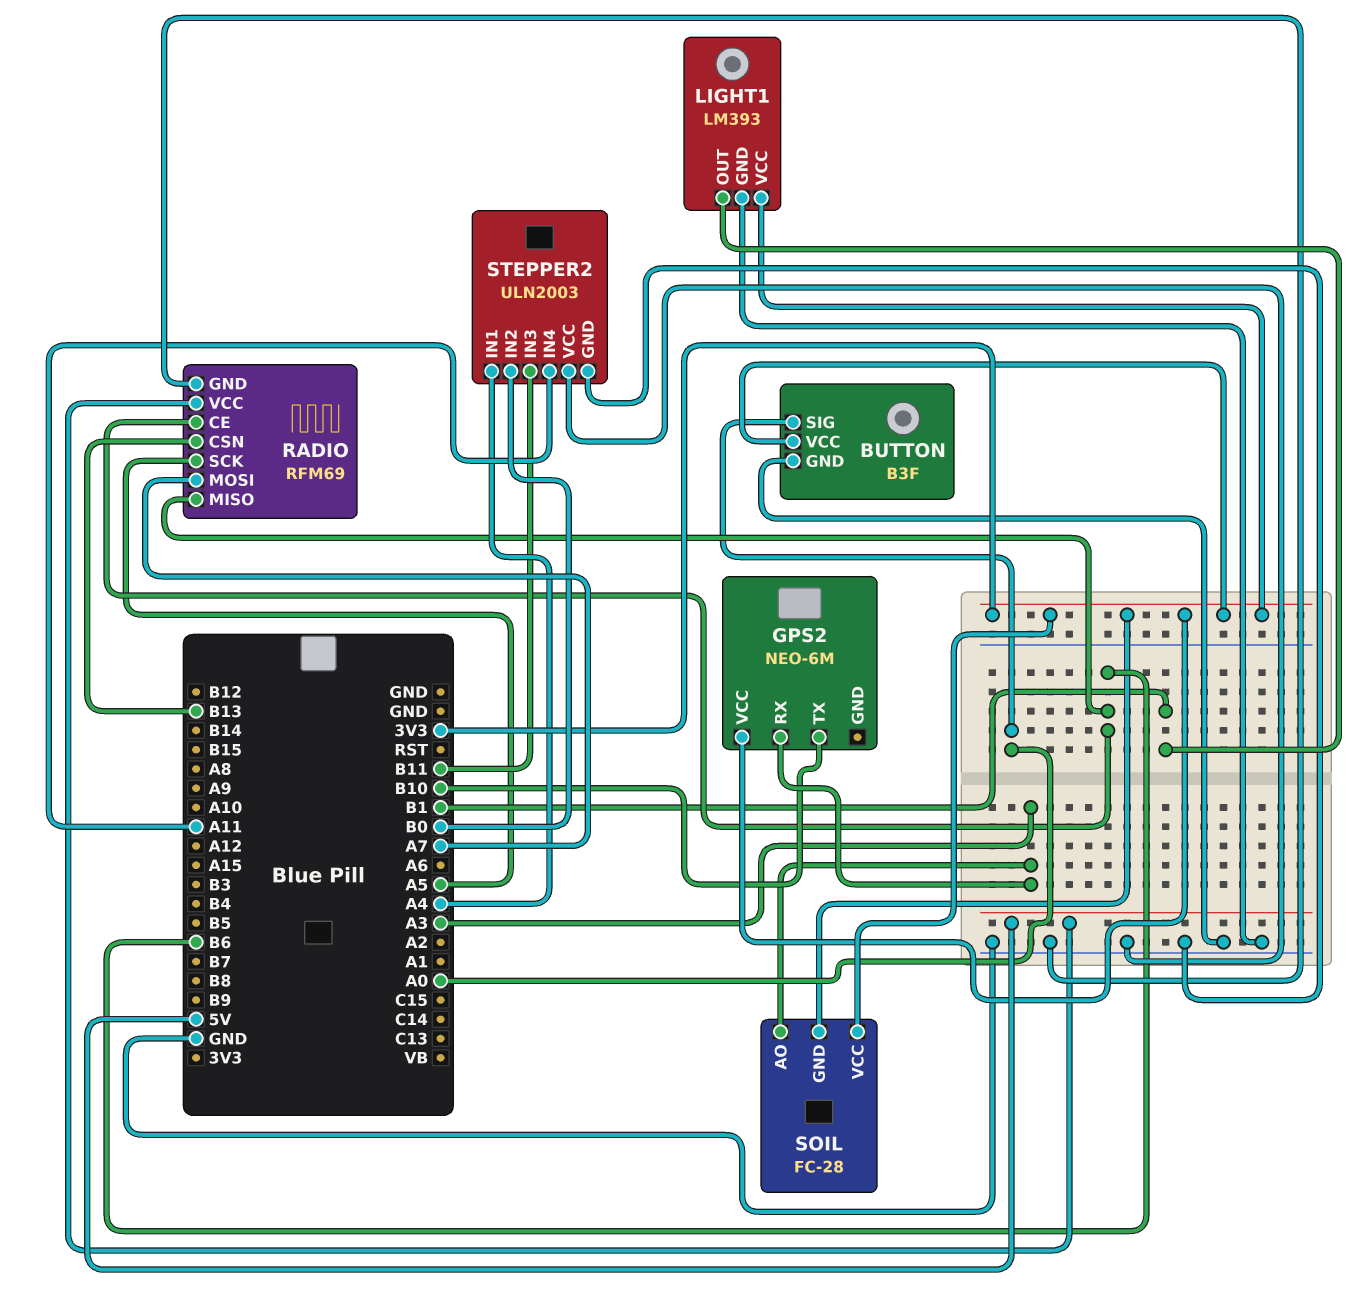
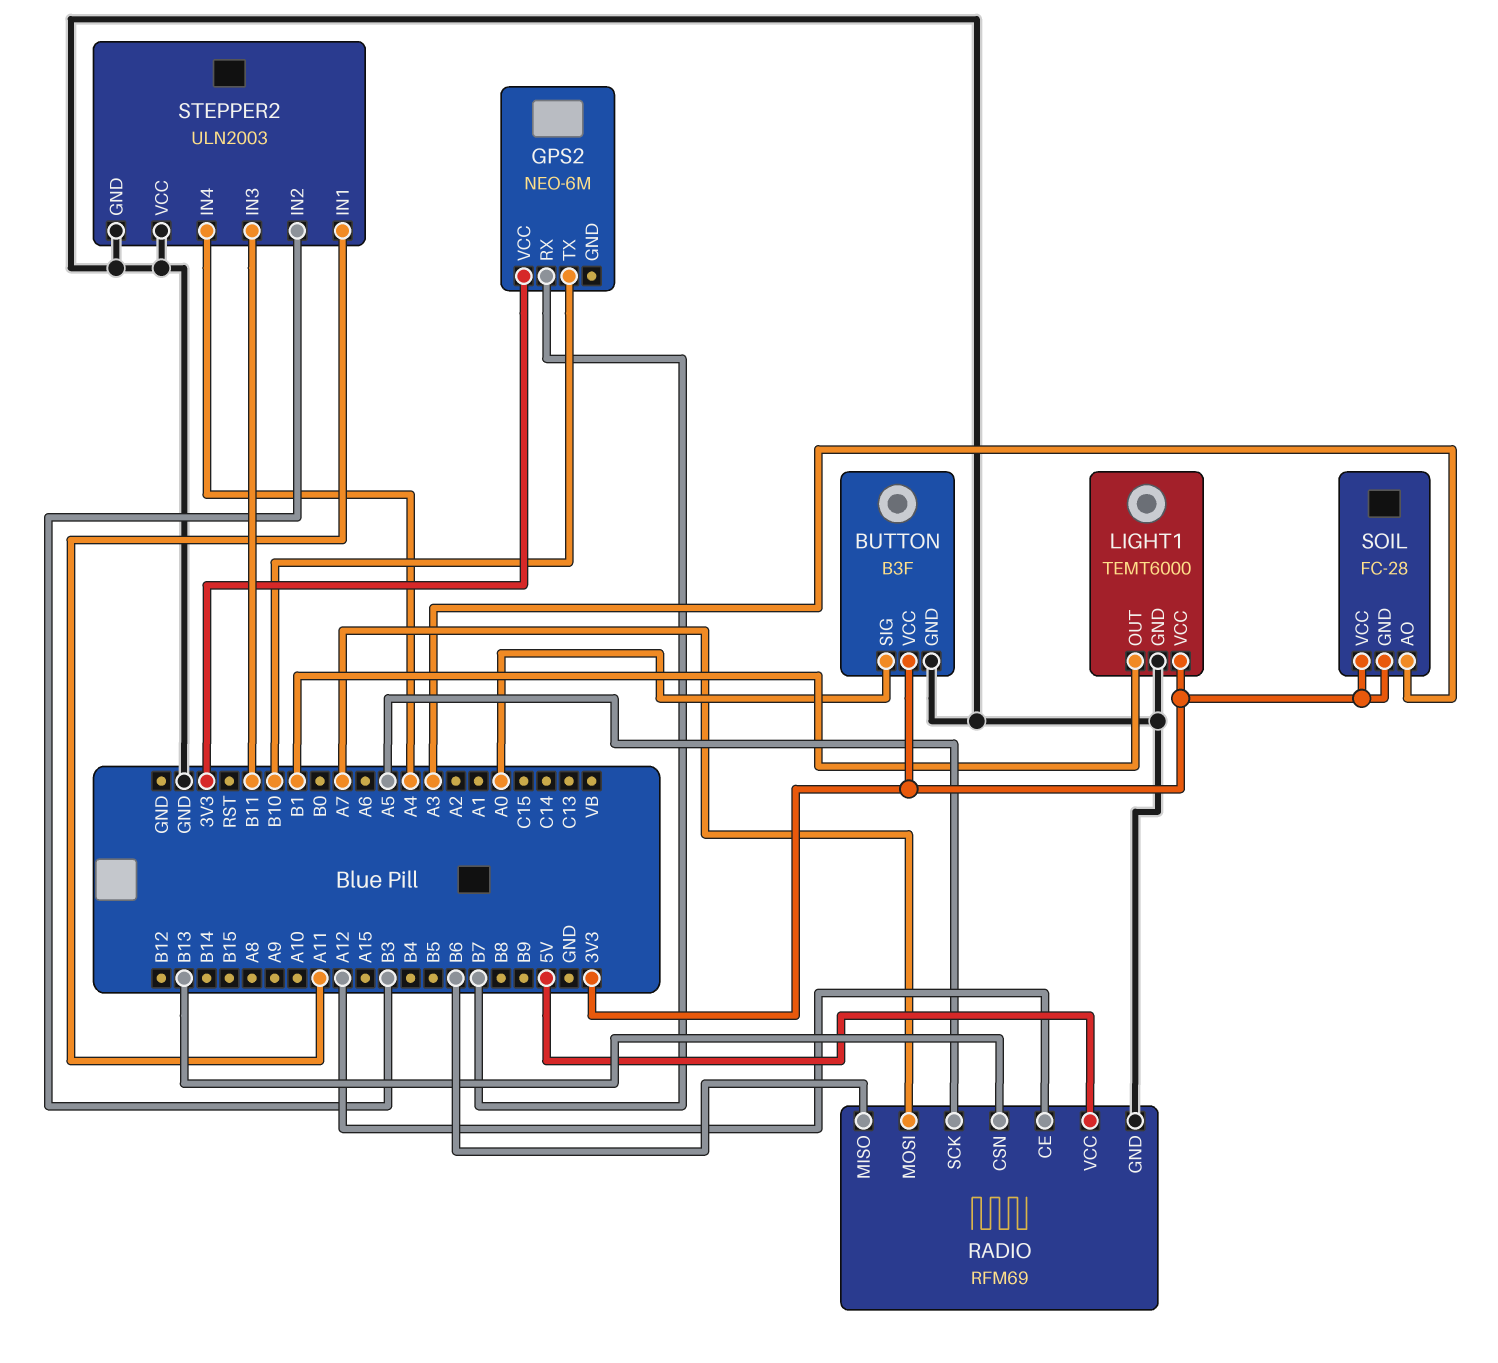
GPS2 pin RX: A3 -> B7
LIGHT1: LM393 -> TEMT6000
RADIO pin CE: B6 -> A12
STEPPER2 pin IN1: A4 -> A11
STEPPER2 pin IN2: B0 -> B3
STEPPER2 pin IN4: A11 -> A4

